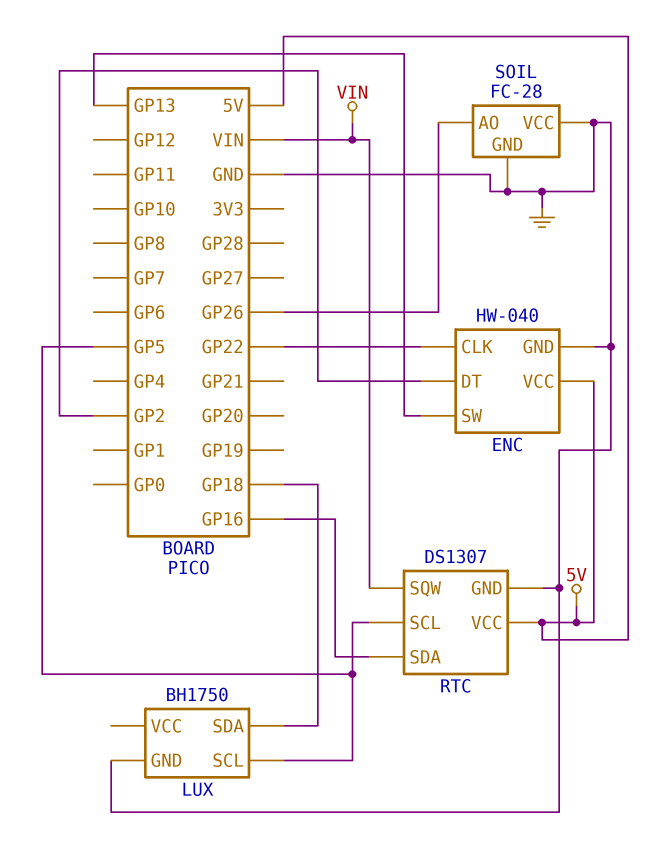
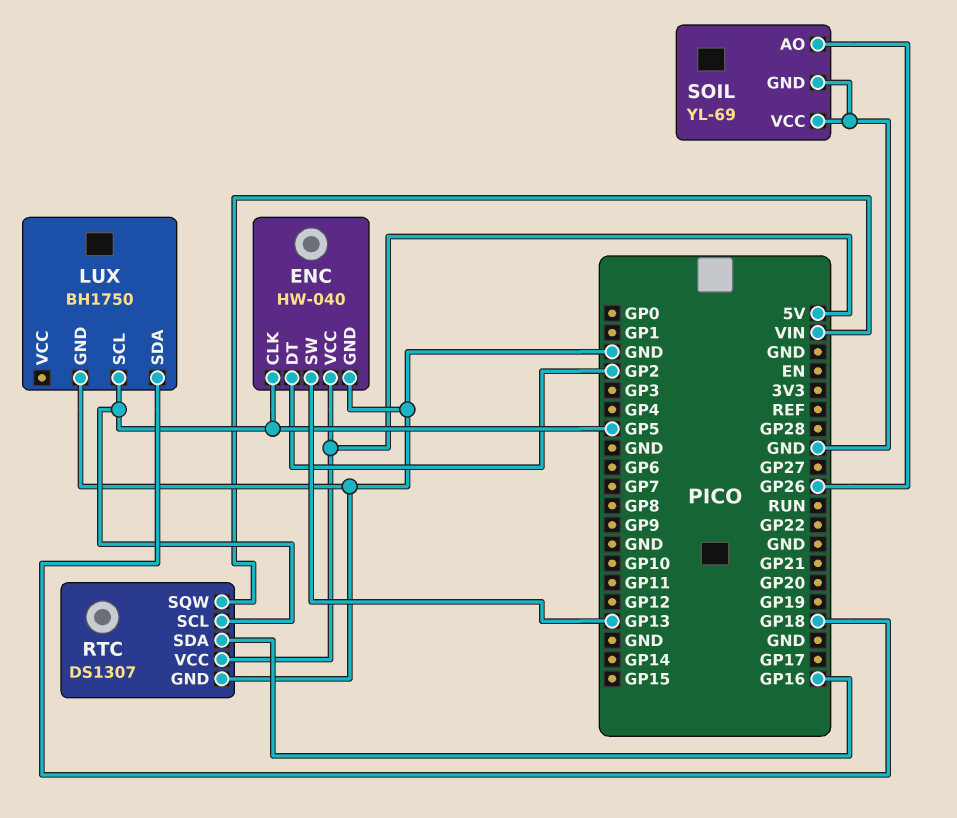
ENC pin CLK: GP22 -> GP5
SOIL: FC-28 -> YL-69

